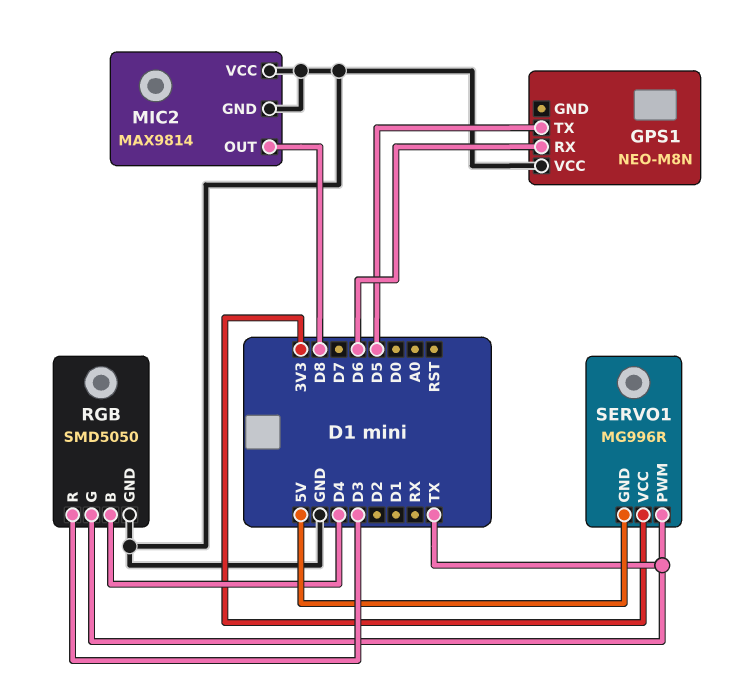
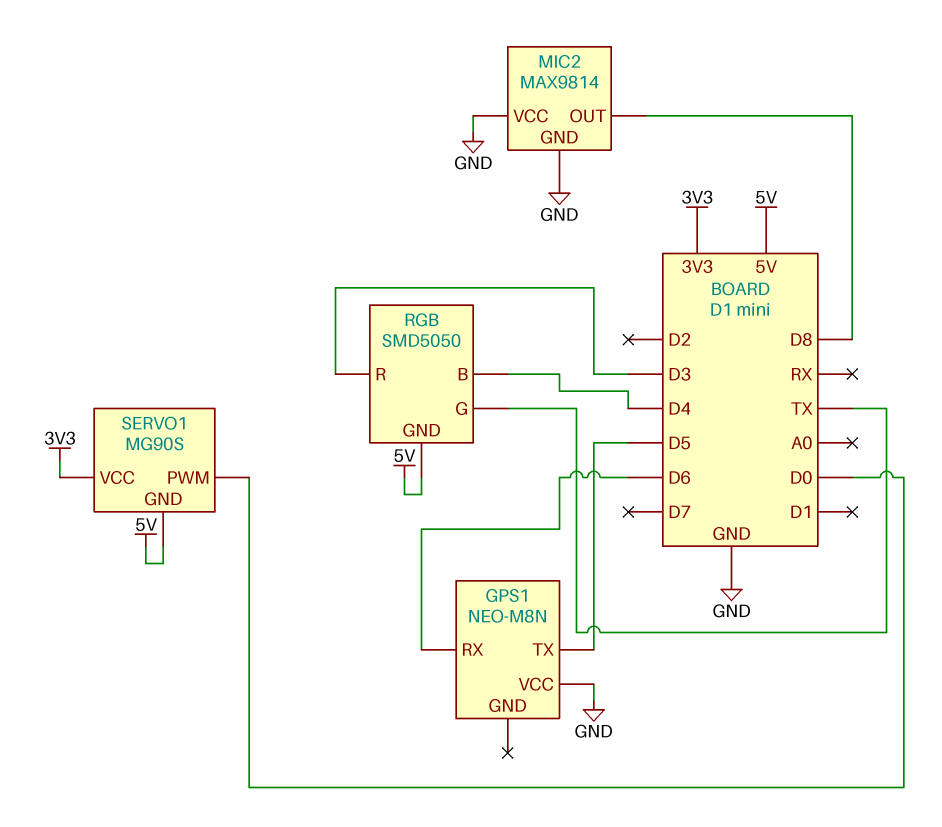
RGB pin GND: GND -> 5V
SERVO1: MG996R -> MG90S
SERVO1 pin PWM: TX -> D0

